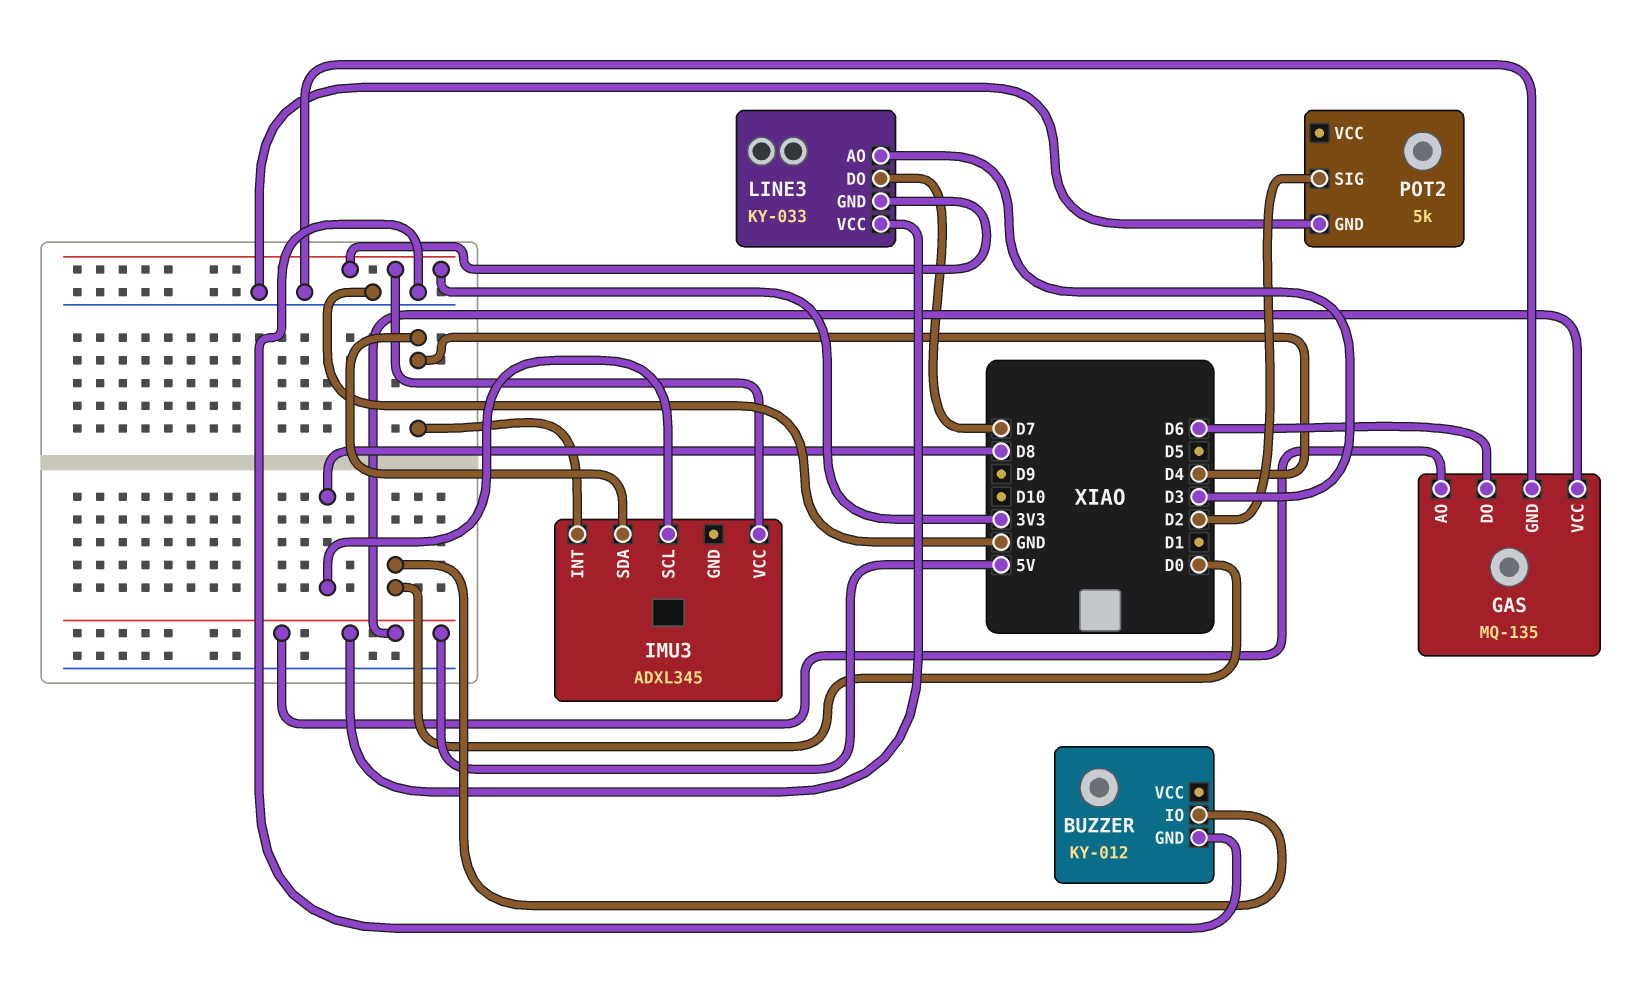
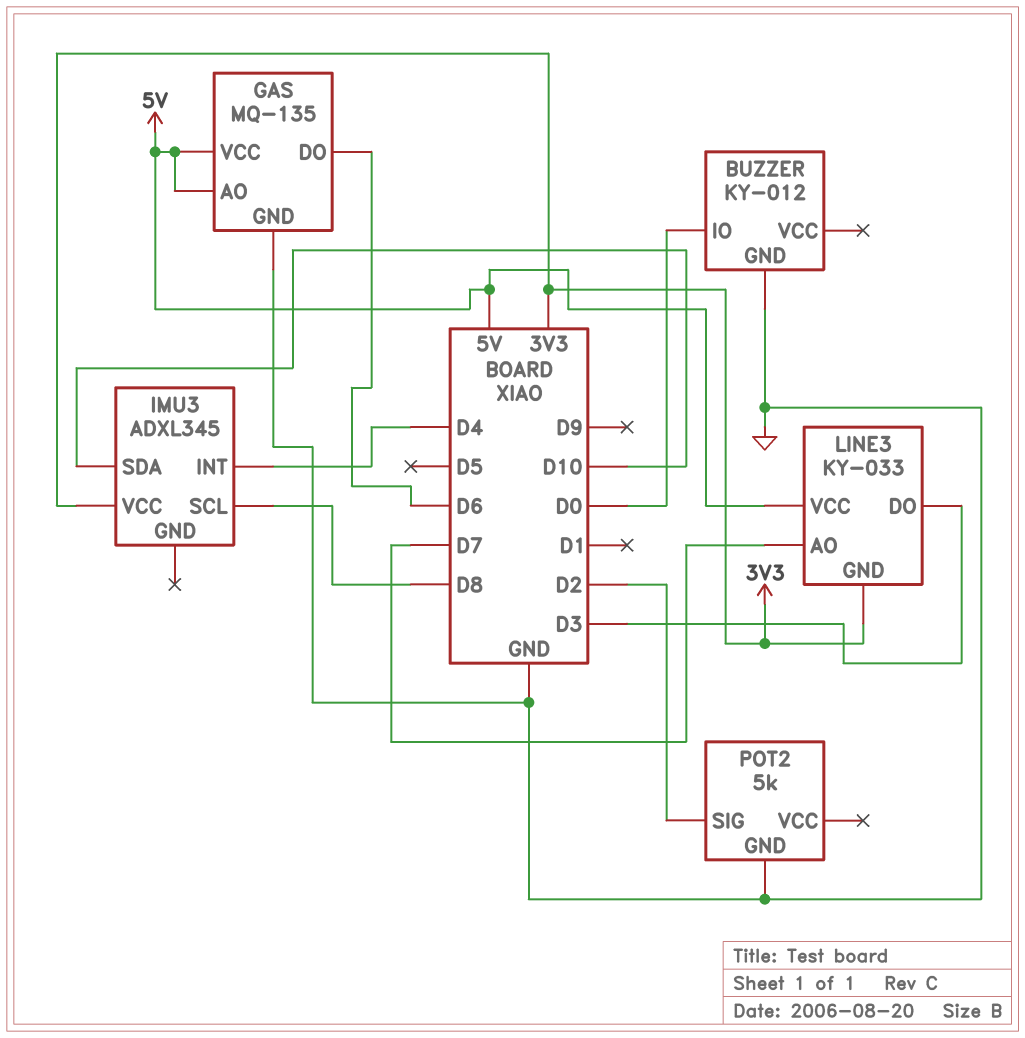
IMU3 pin SDA: D4 -> D10
LINE3 pin AO: D3 -> D7
LINE3 pin DO: D7 -> D3

